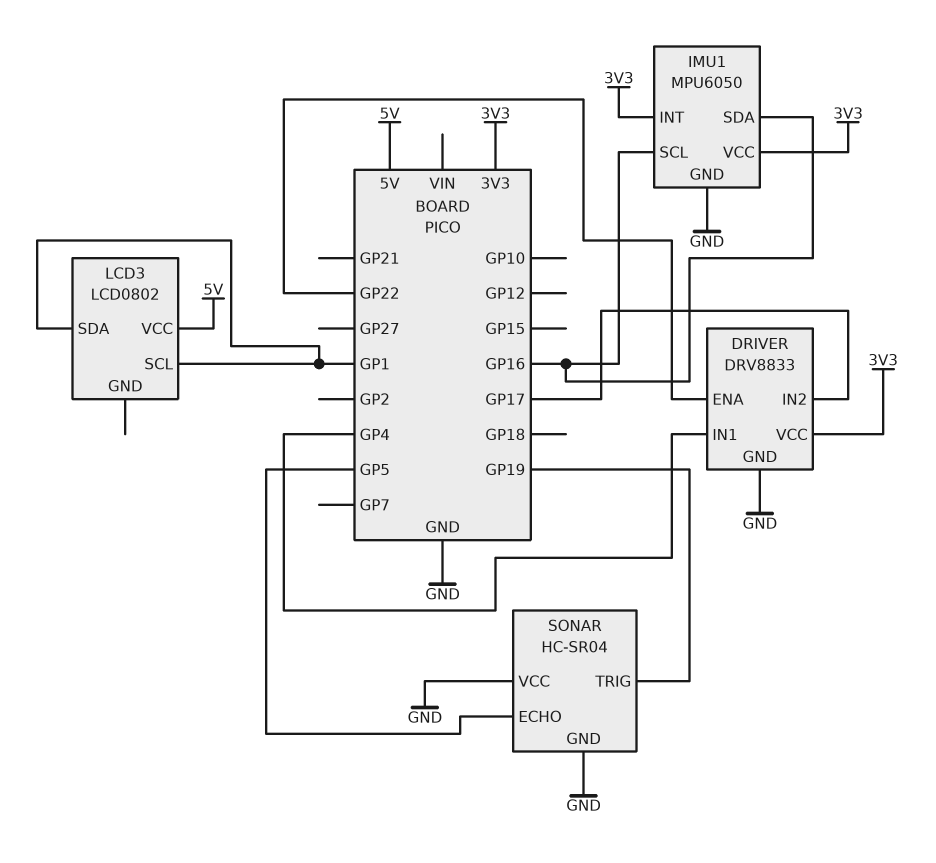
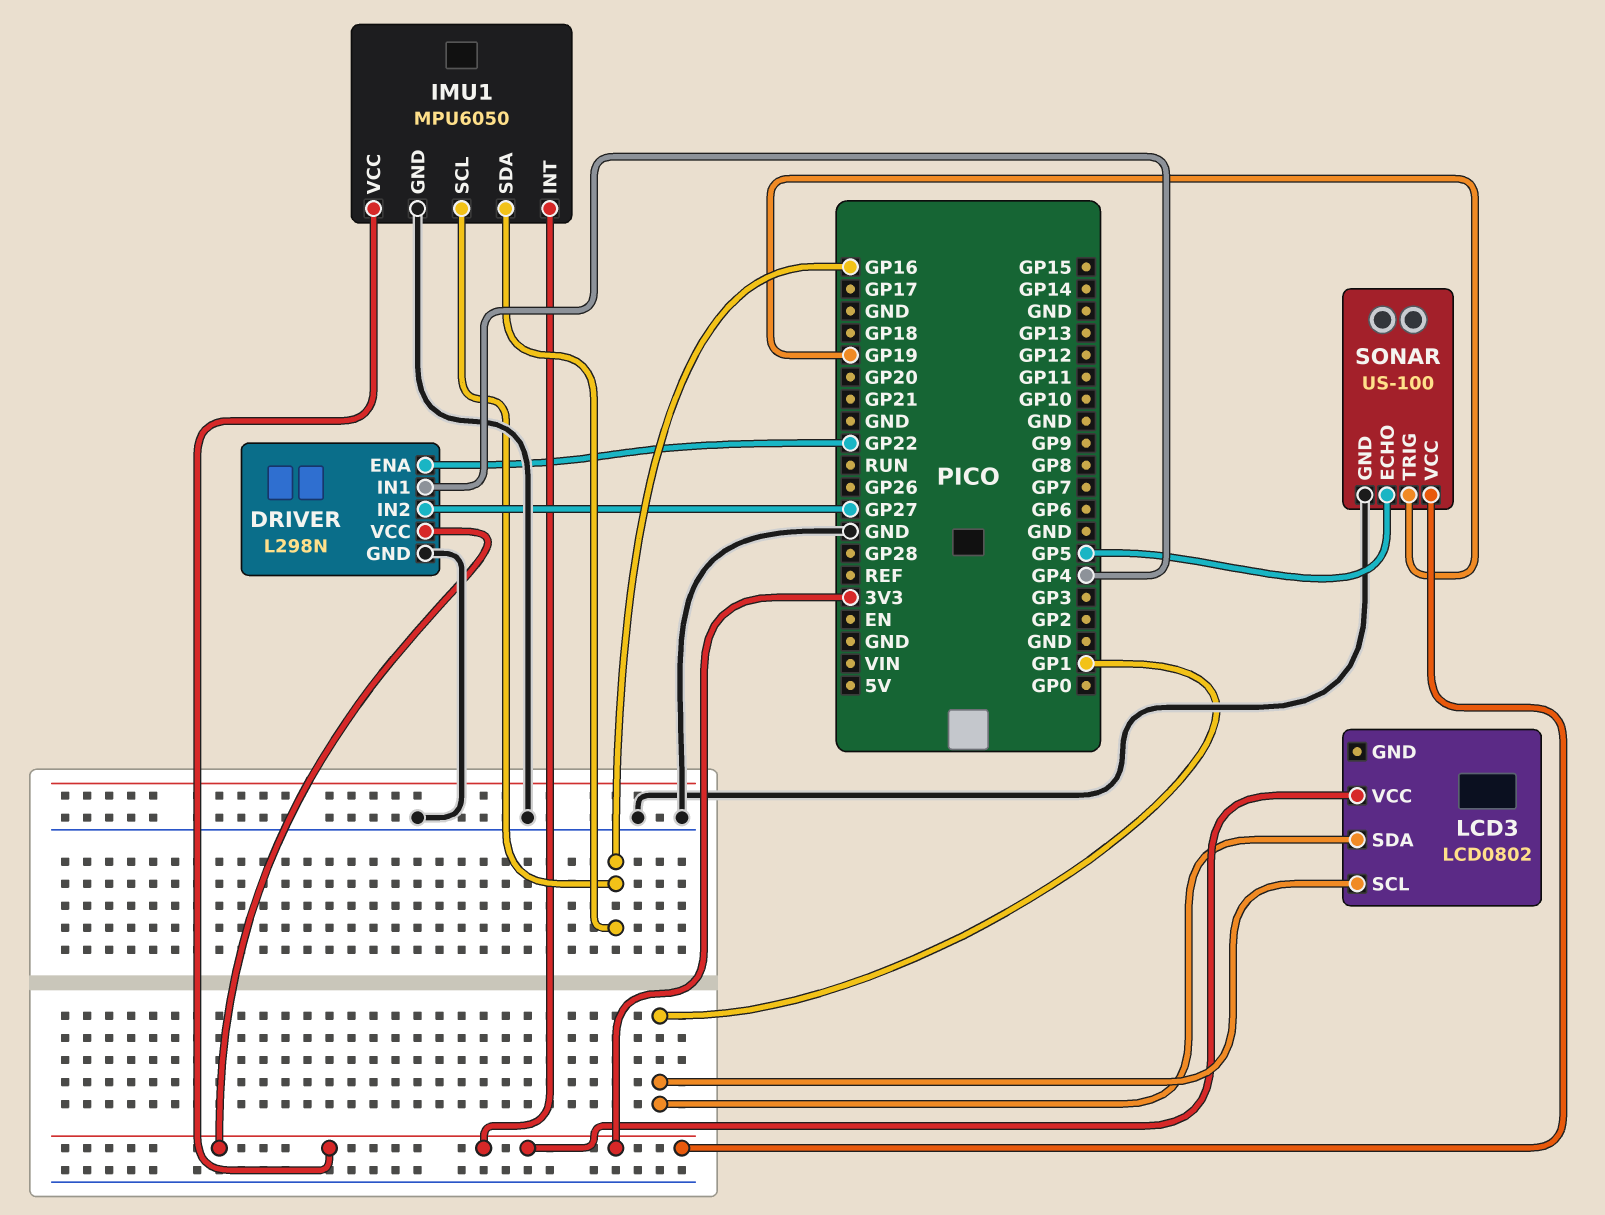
DRIVER: DRV8833 -> L298N
DRIVER pin IN2: GP17 -> GP27
LCD3 pin VCC: 5V -> 3V3
SONAR: HC-SR04 -> US-100
SONAR pin VCC: GND -> 3V3

